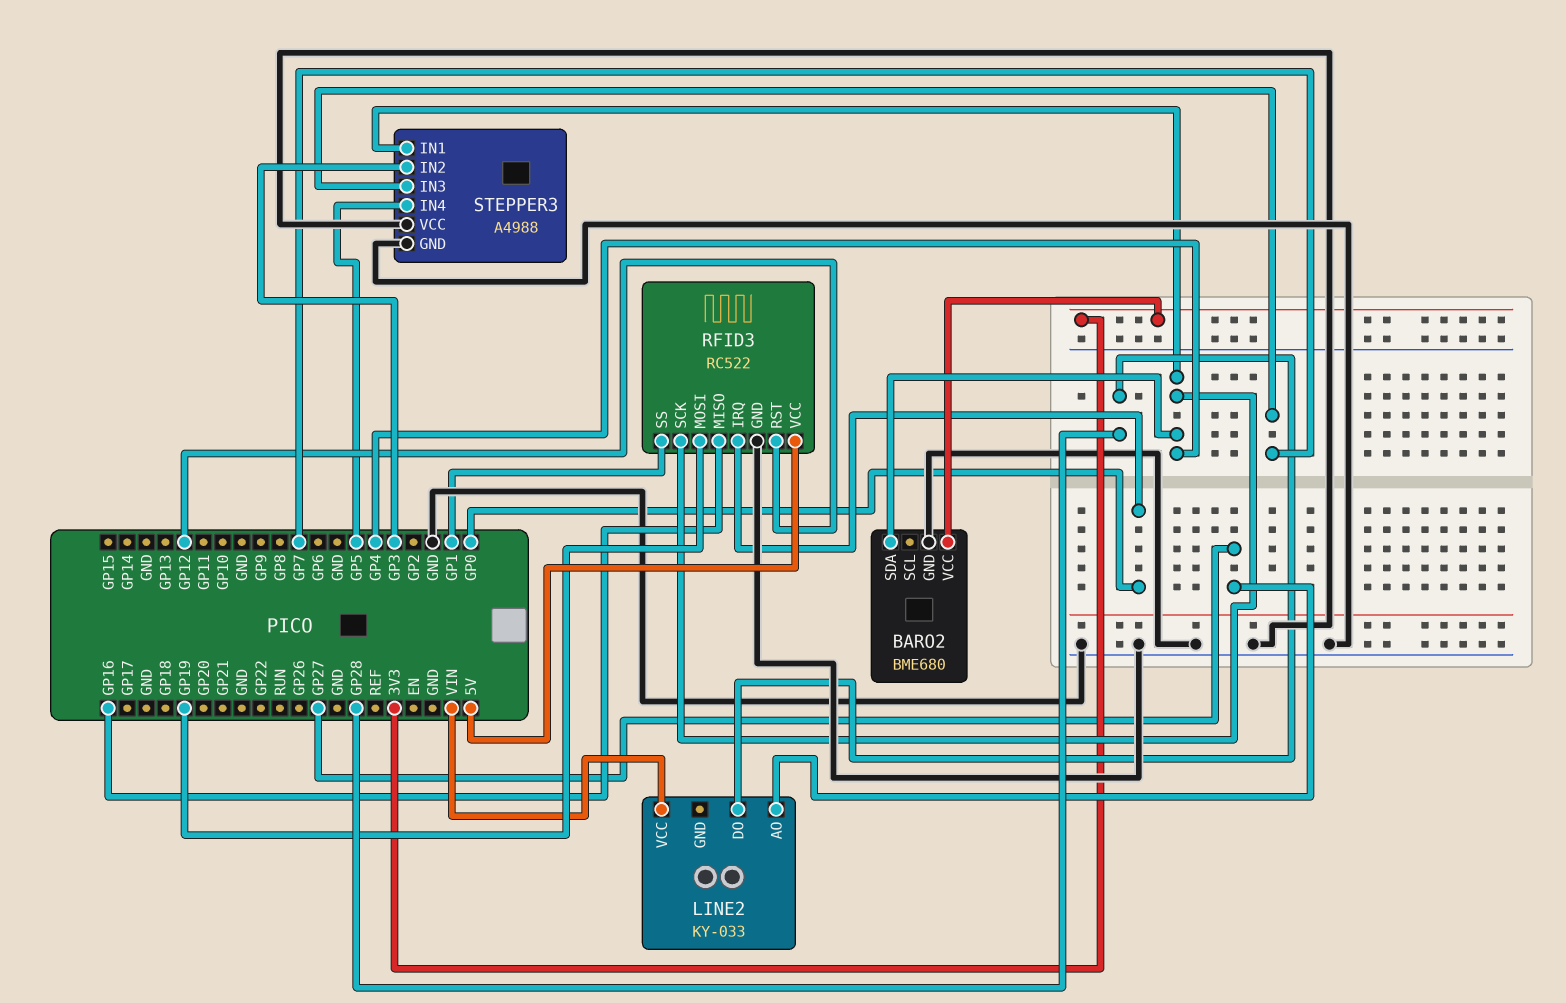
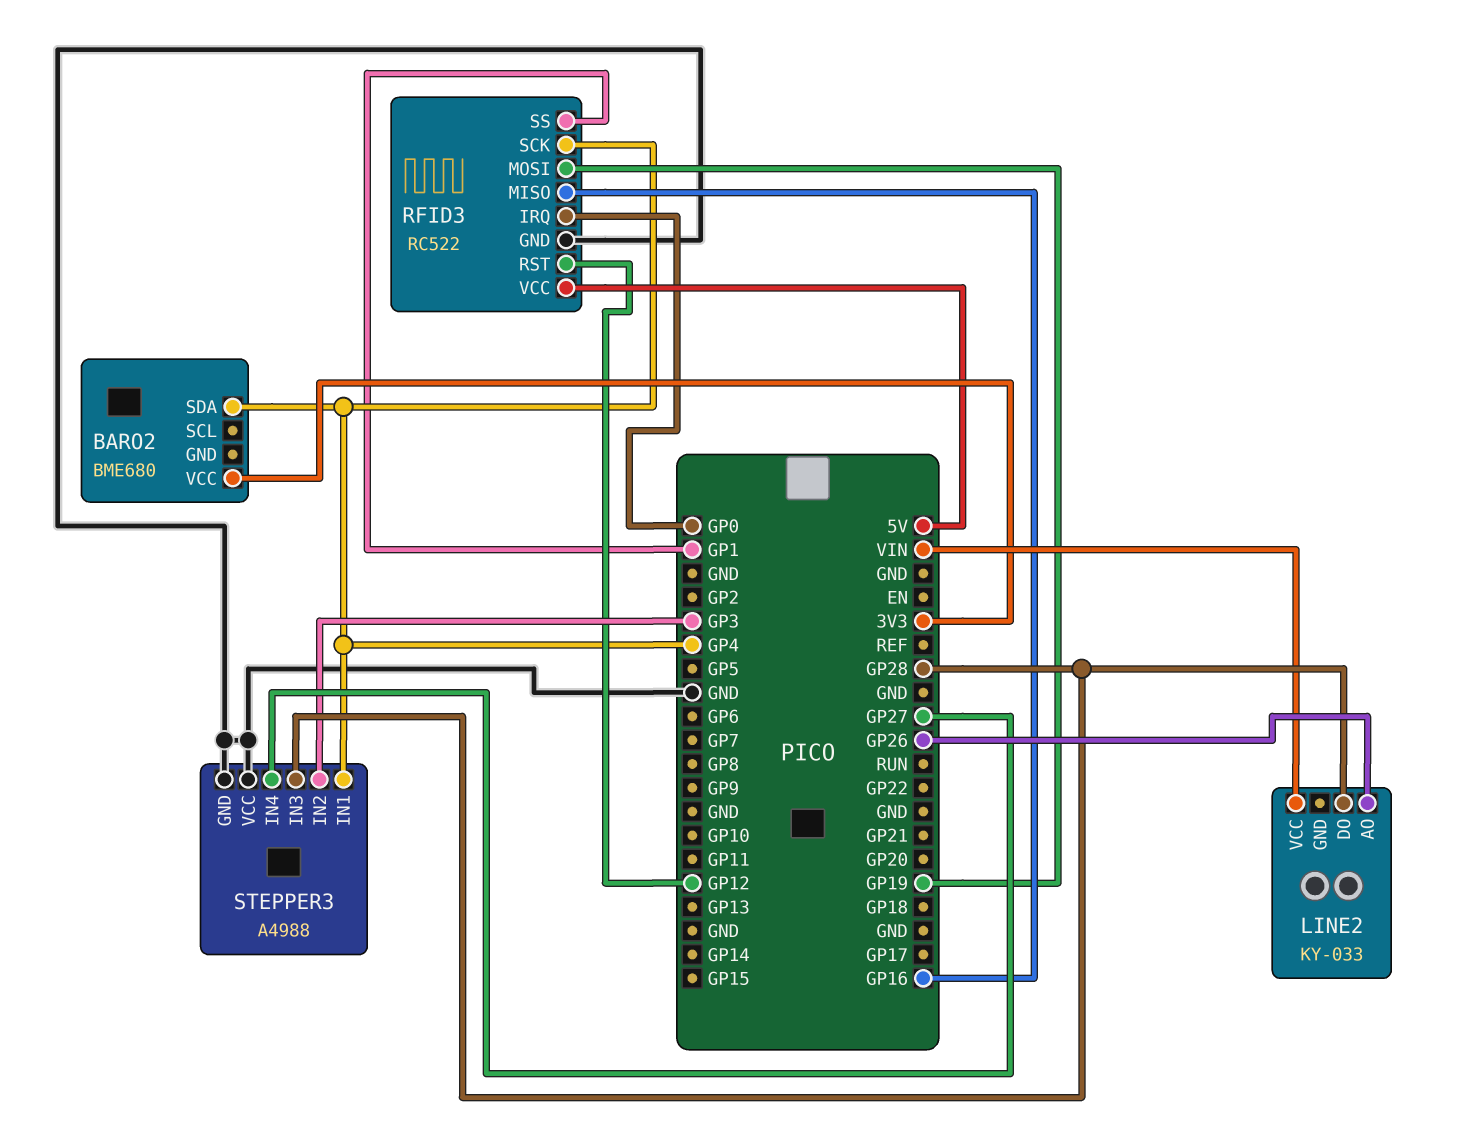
BARO2 pin GND: GND -> none
LINE2 pin AO: GP27 -> GP26
STEPPER3 pin IN3: GP7 -> GP28
STEPPER3 pin IN4: GP5 -> GP27

